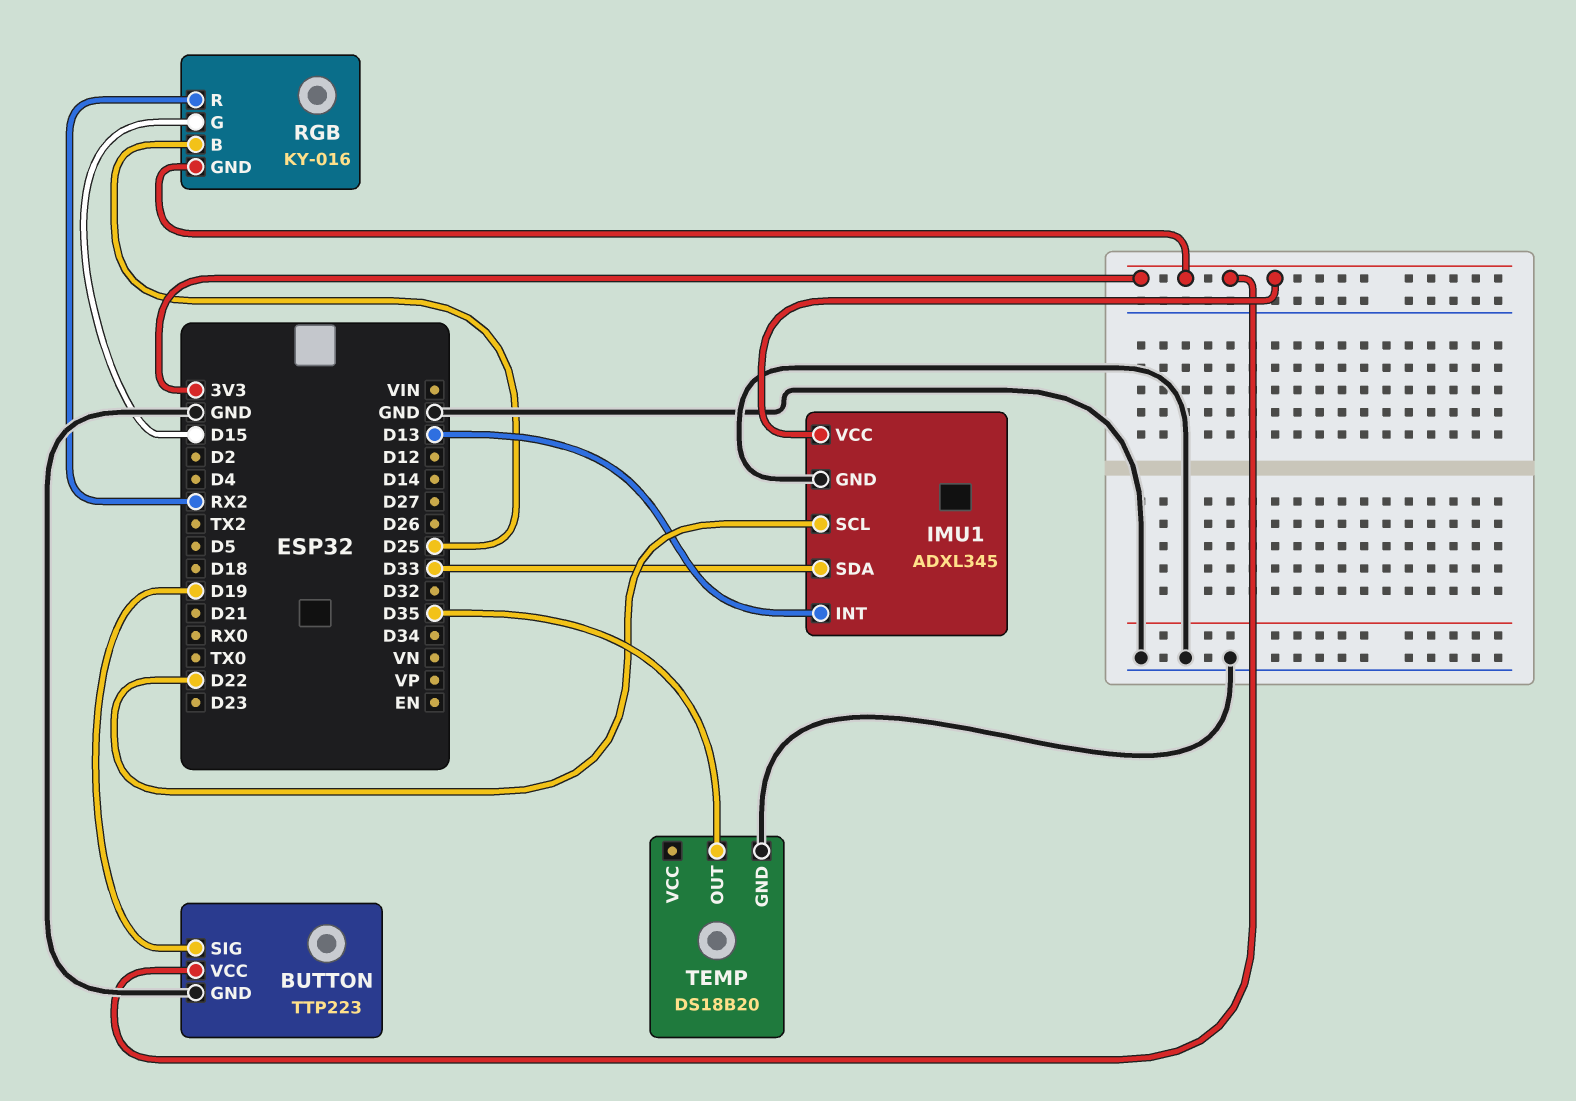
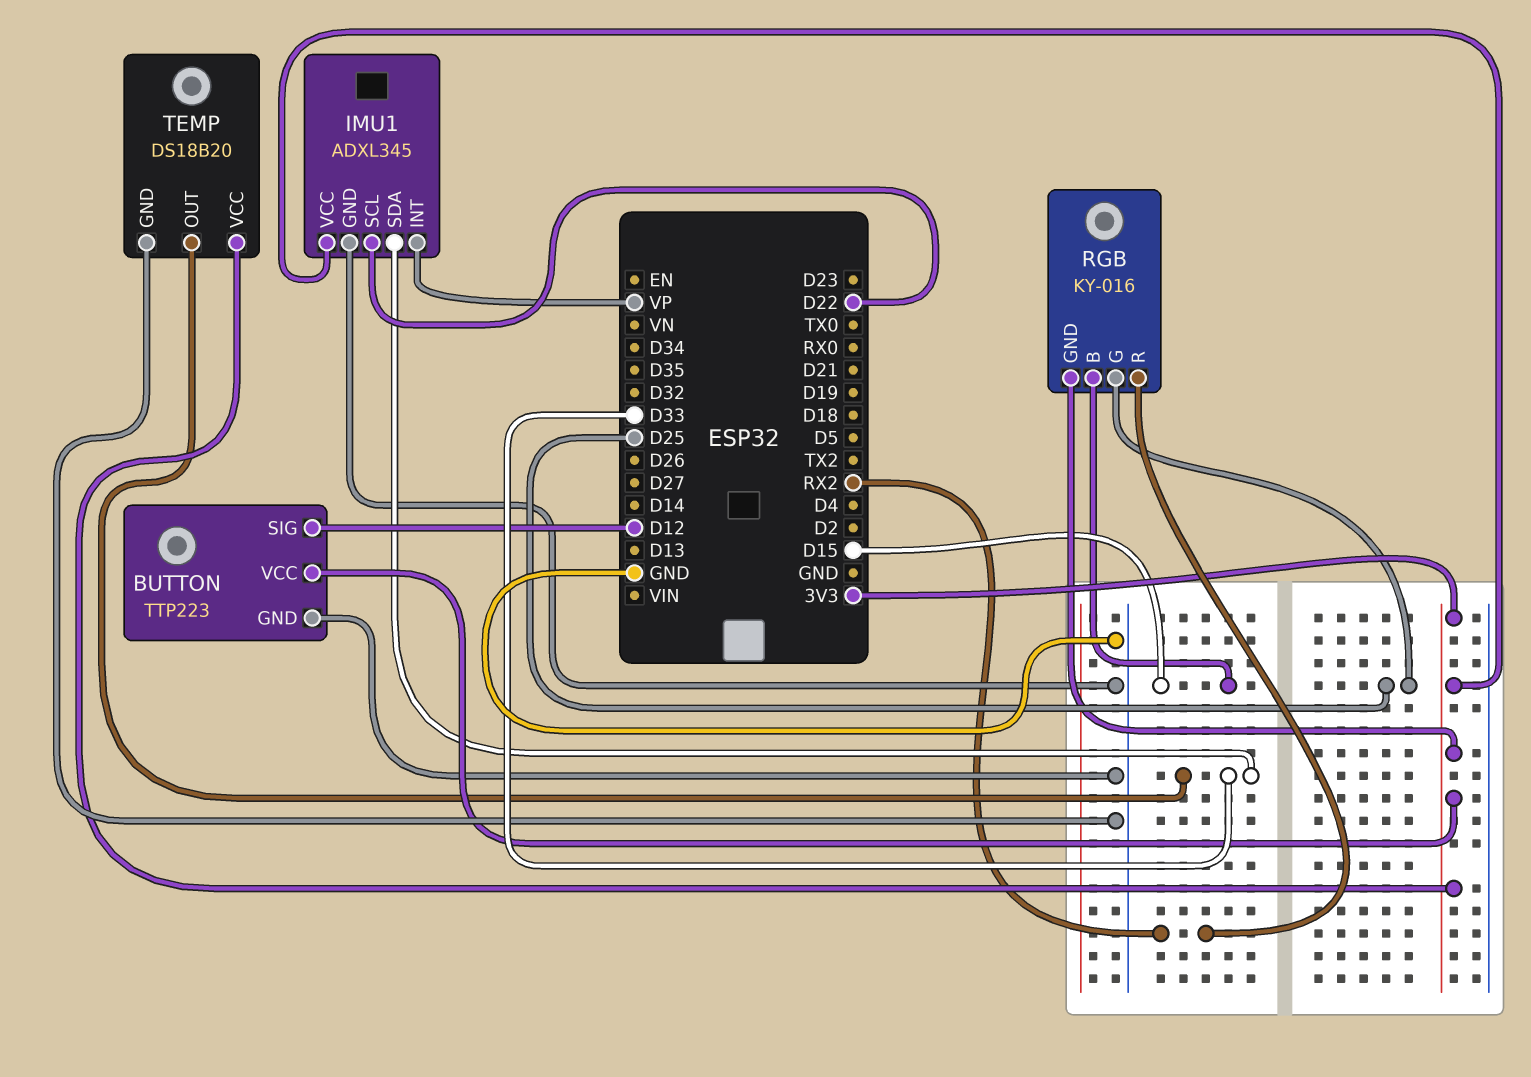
BUTTON pin SIG: D19 -> D12
IMU1 pin INT: D13 -> VP
RGB pin B: D25 -> D15
RGB pin G: D15 -> D25
TEMP pin OUT: D35 -> D33
TEMP pin VCC: none -> 3V3

